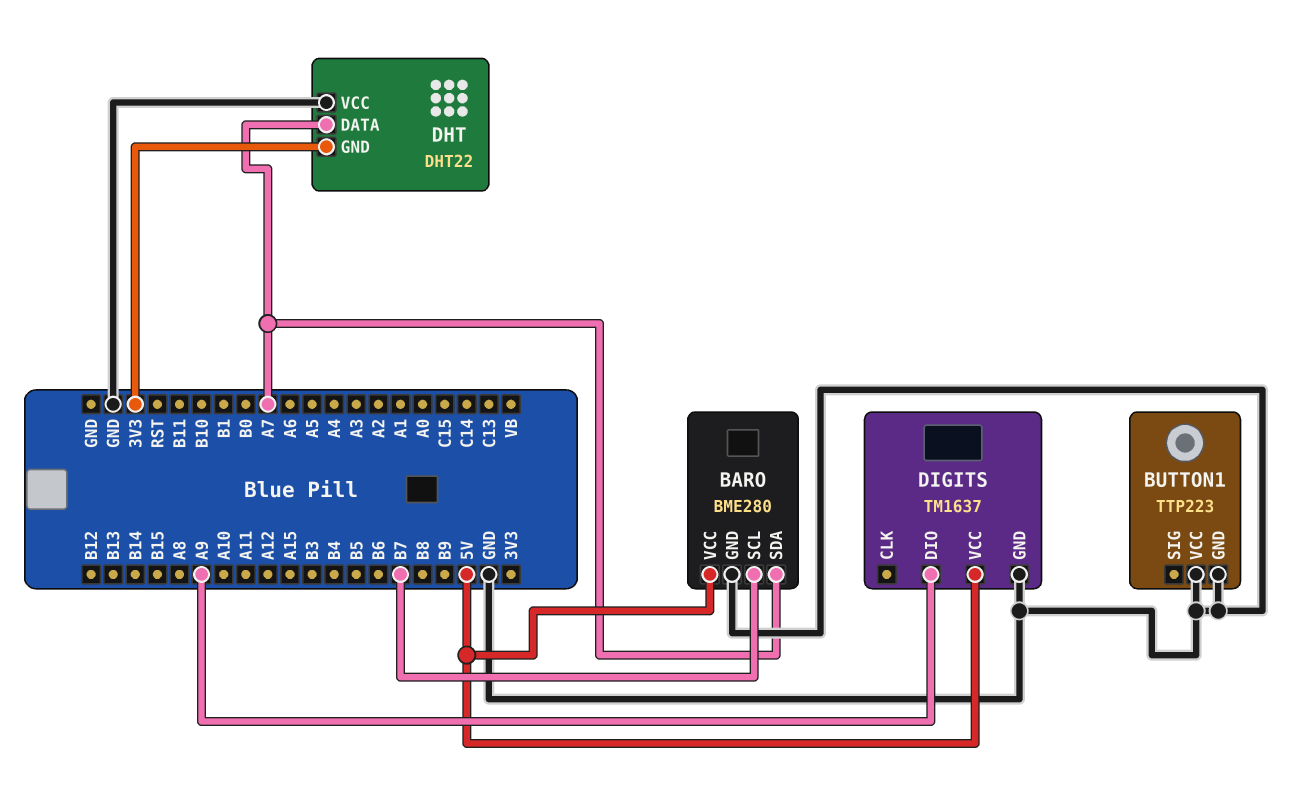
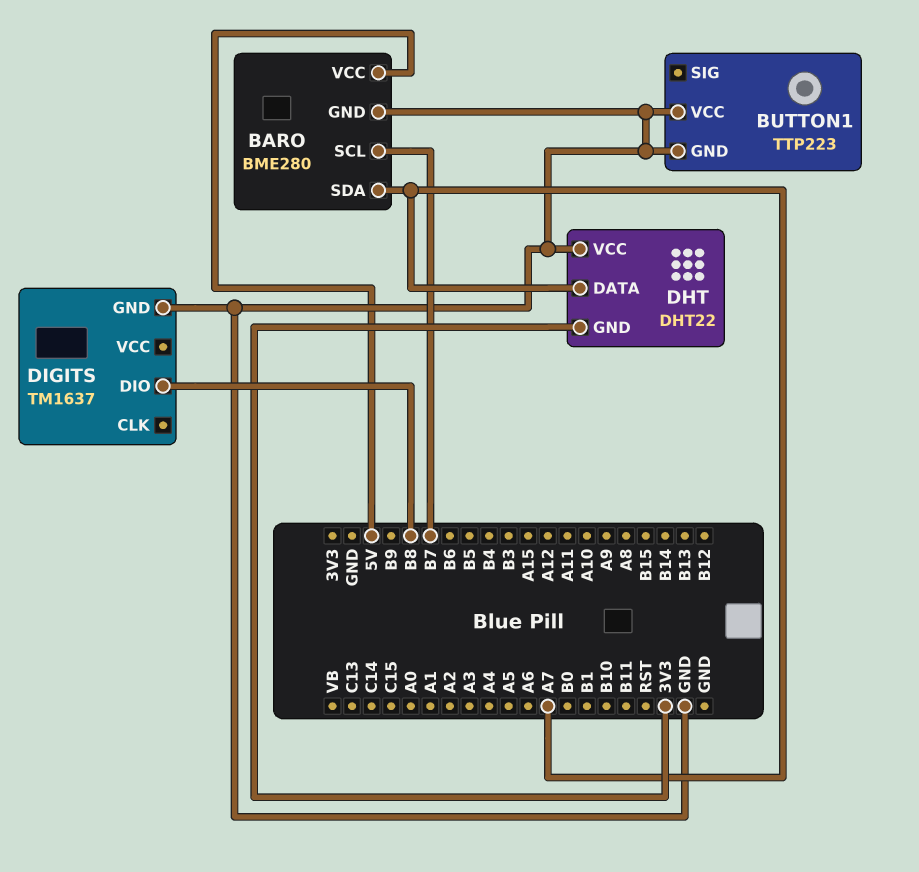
DIGITS pin DIO: A9 -> B8
DIGITS pin VCC: 5V -> none

